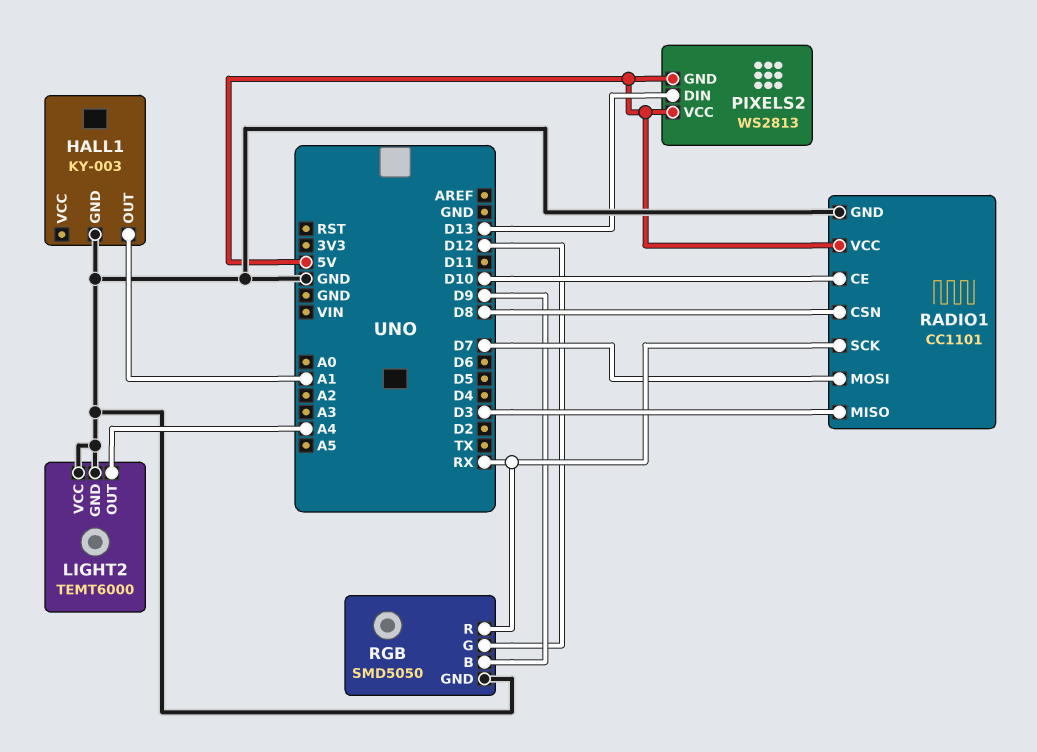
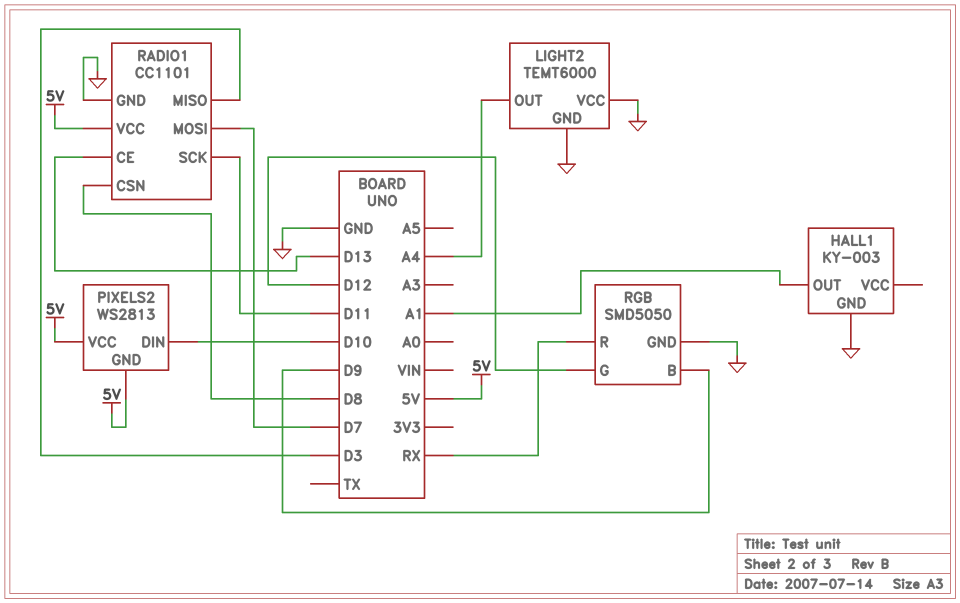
PIXELS2 pin DIN: D13 -> D10
RADIO1 pin CE: D10 -> D13
RADIO1 pin SCK: RX -> D11

